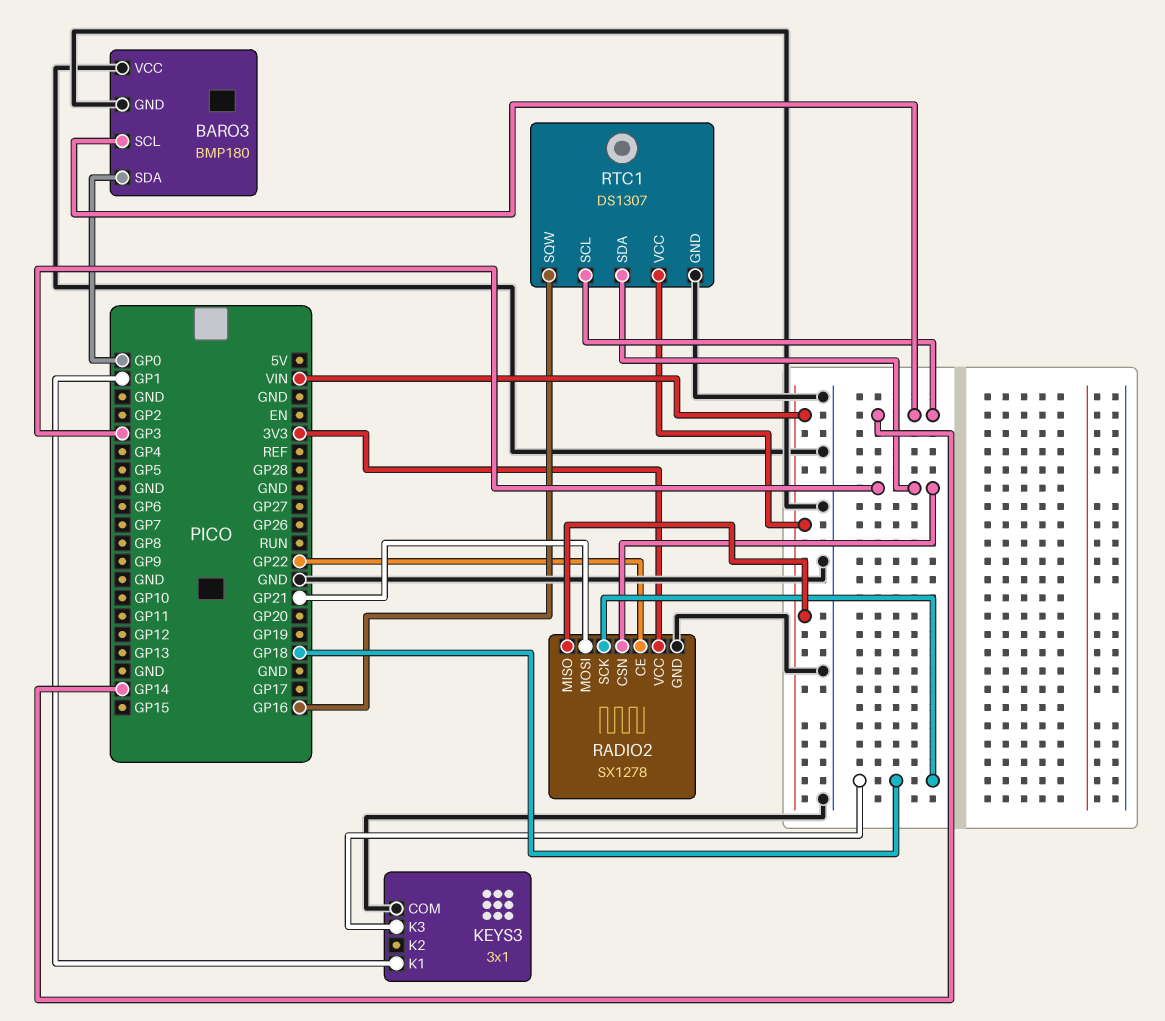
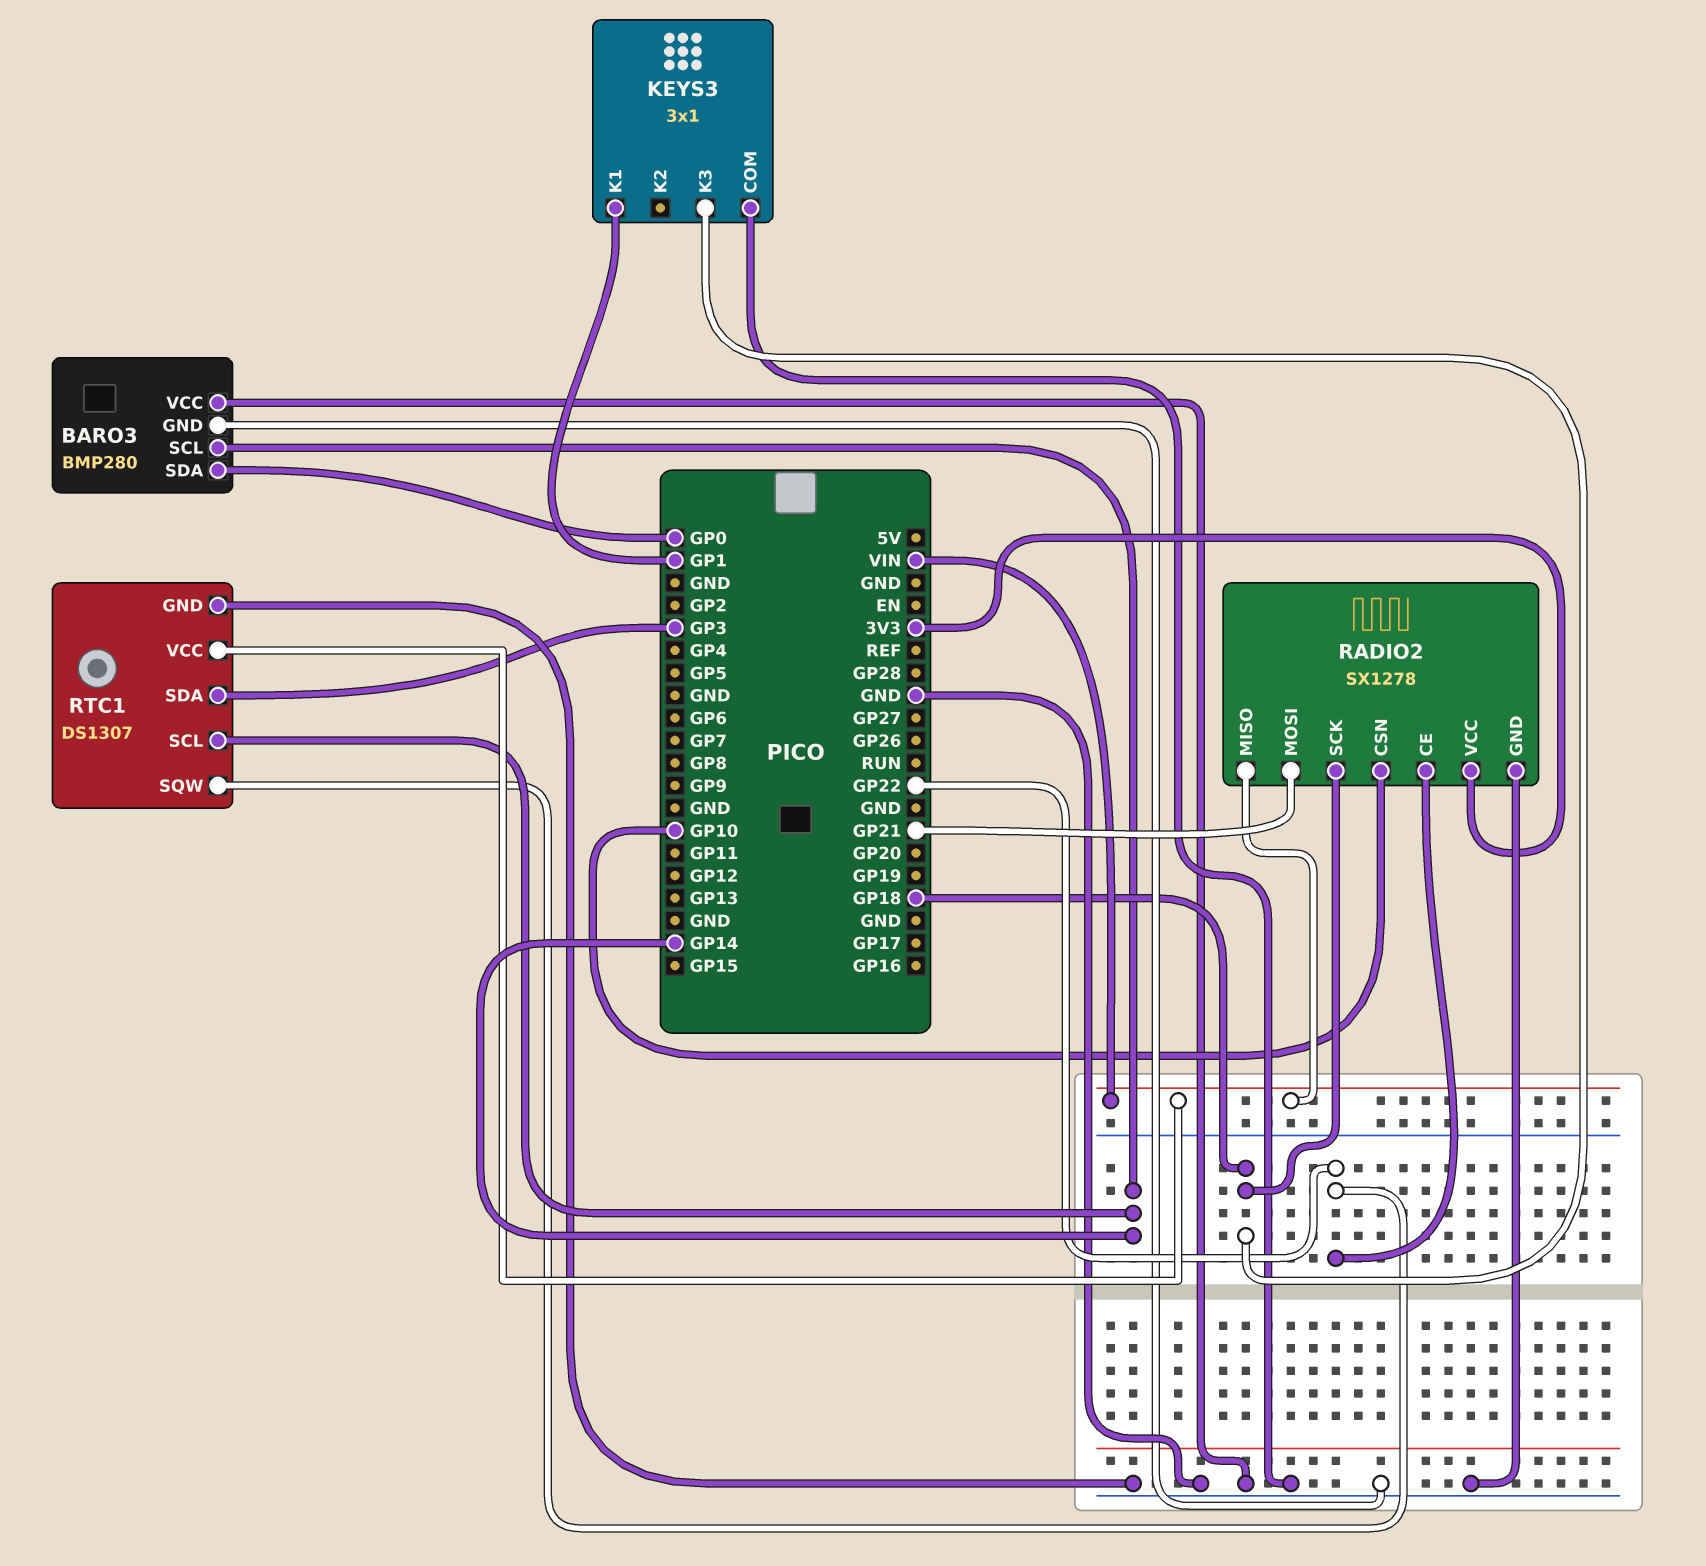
BARO3: BMP180 -> BMP280
RADIO2 pin CSN: GP3 -> GP10
RTC1 pin SQW: GP16 -> GP22

